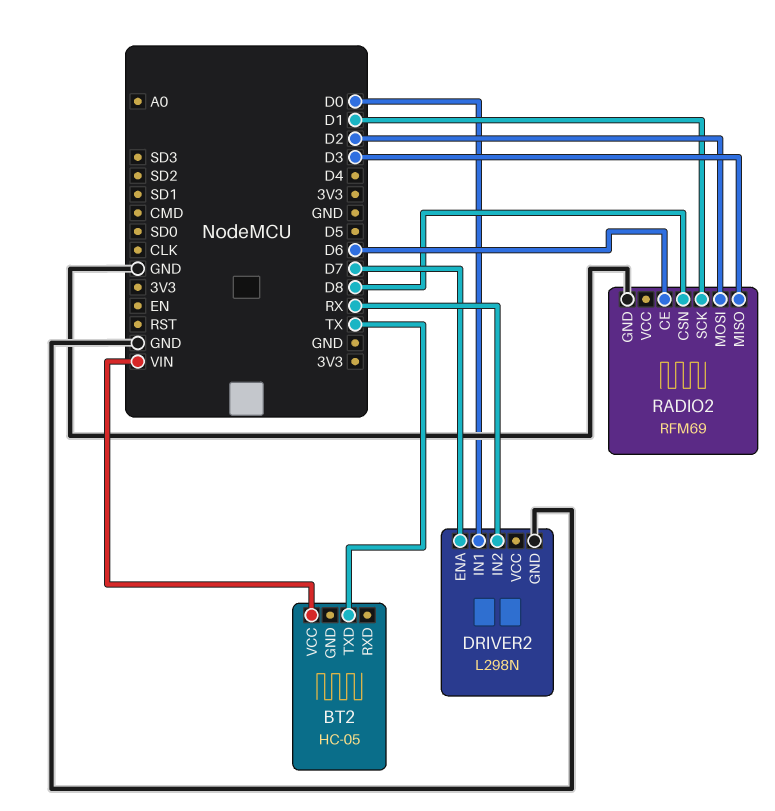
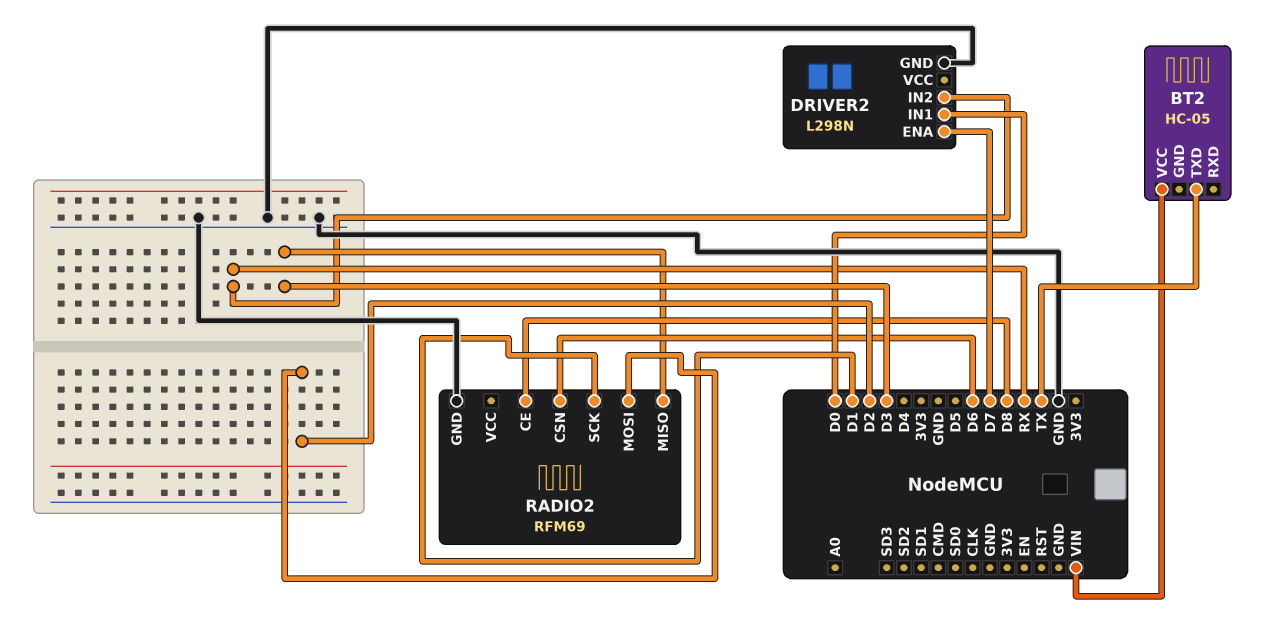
RADIO2 pin CE: D6 -> D8
RADIO2 pin CSN: D8 -> D6

